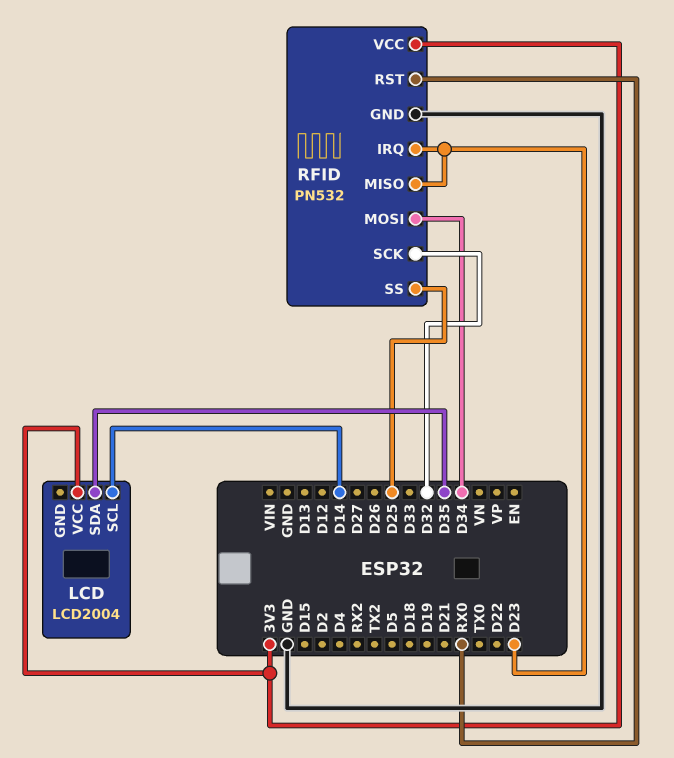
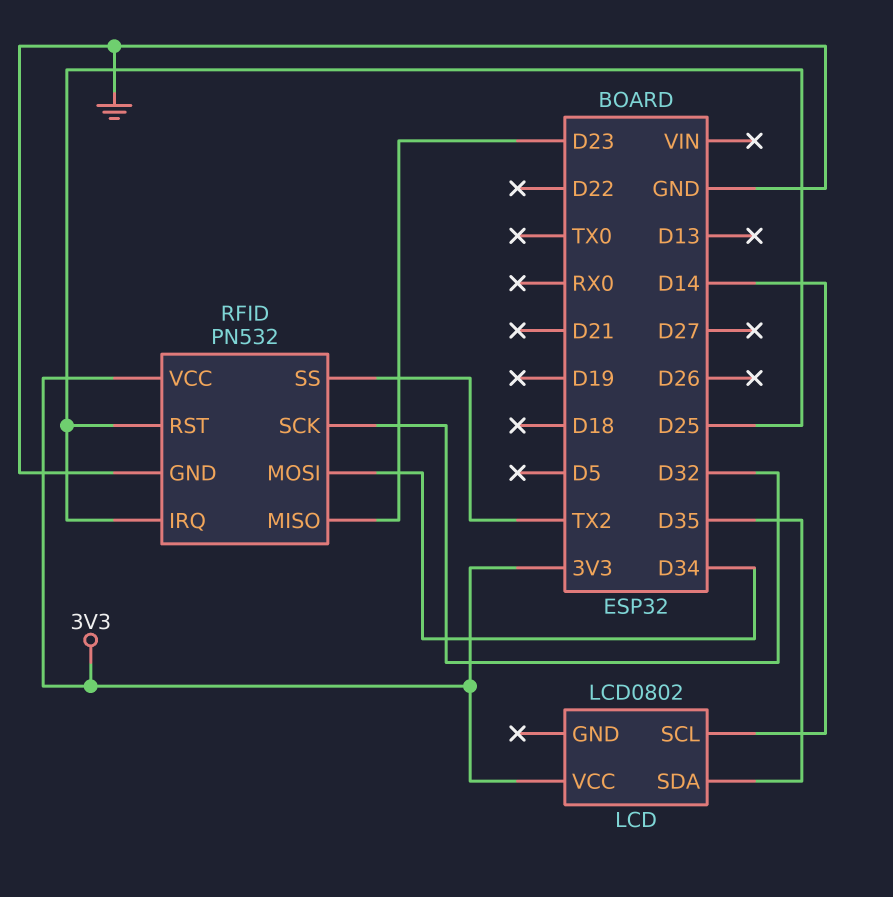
LCD: LCD2004 -> LCD0802
RFID pin IRQ: D23 -> D25
RFID pin RST: RX0 -> D25
RFID pin SS: D25 -> TX2

